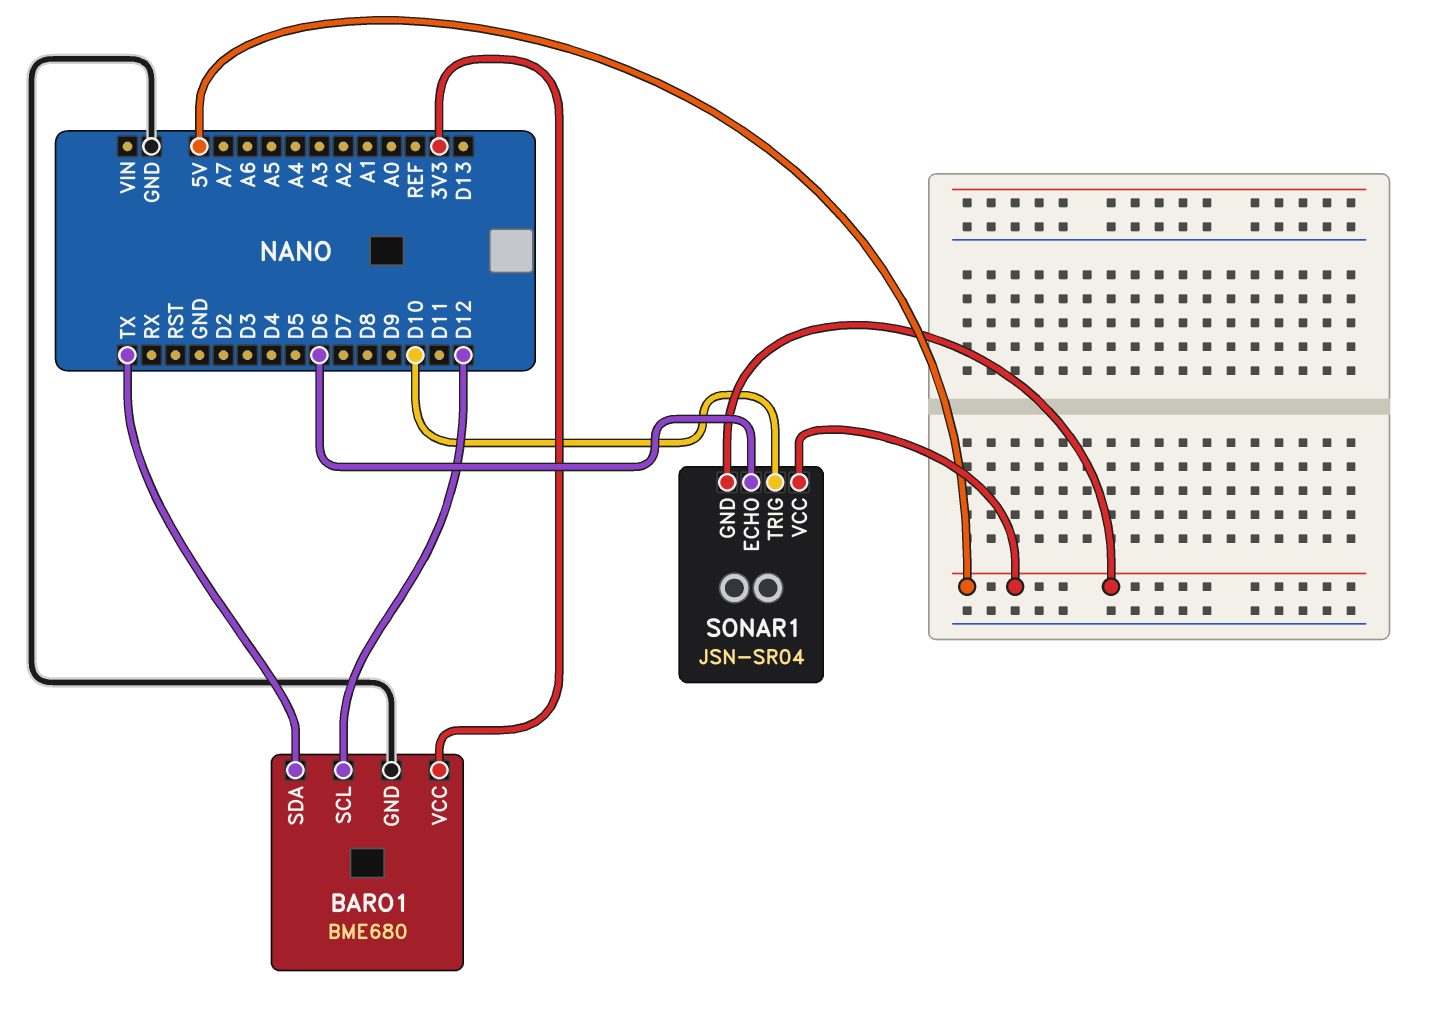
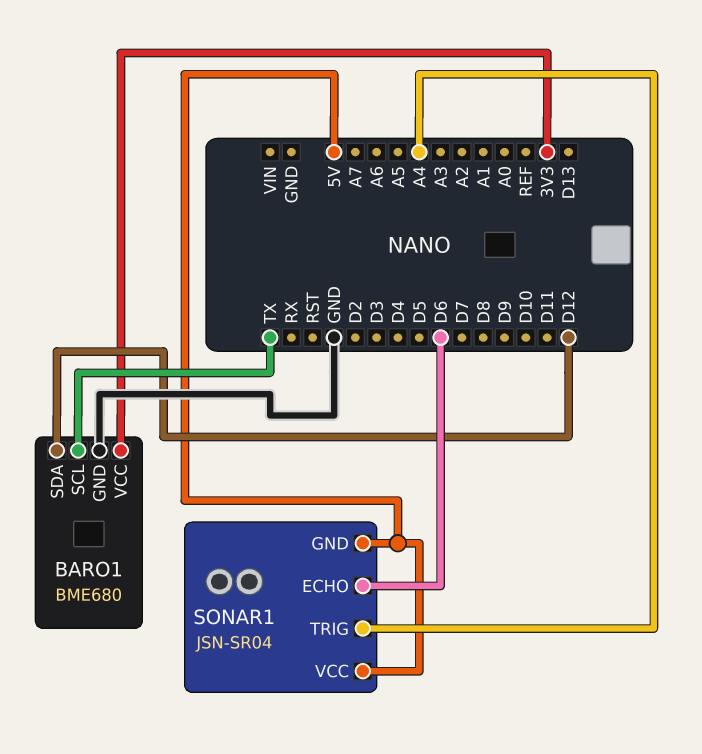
BARO1 pin SCL: D12 -> TX
BARO1 pin SDA: TX -> D12
SONAR1 pin TRIG: D10 -> A4

